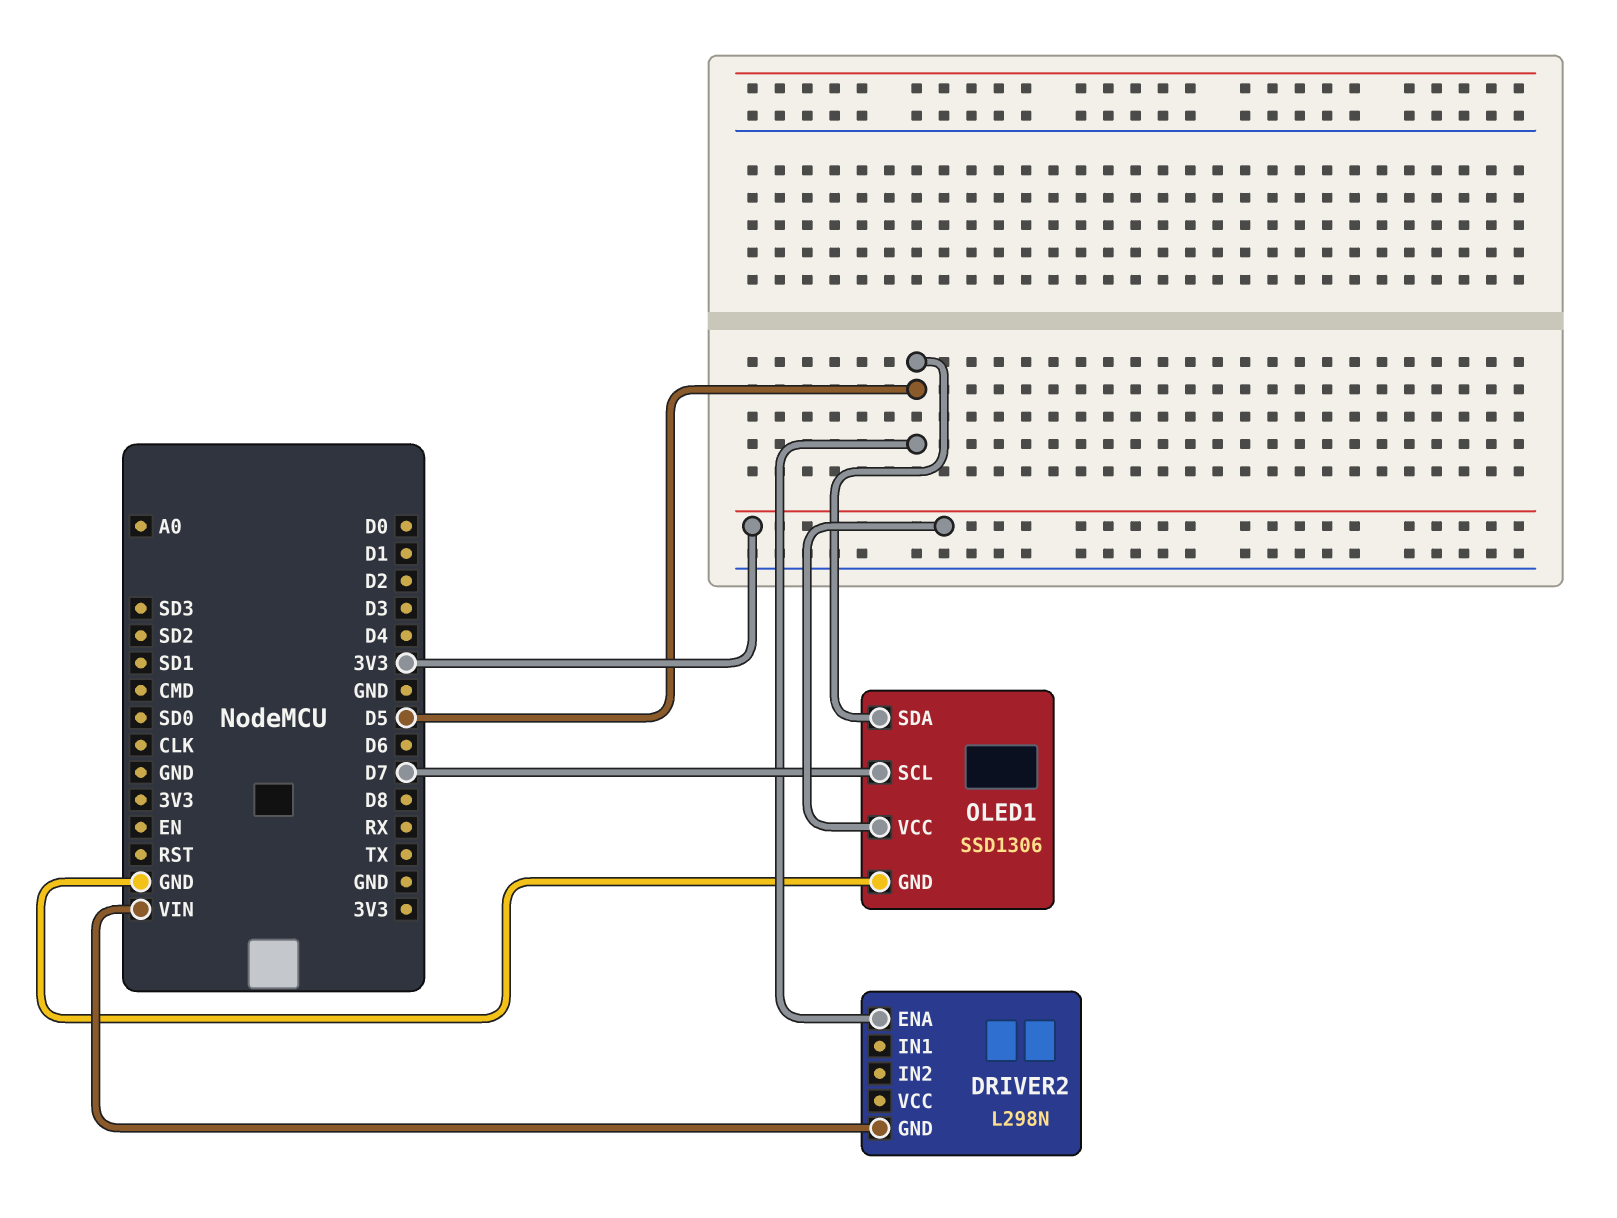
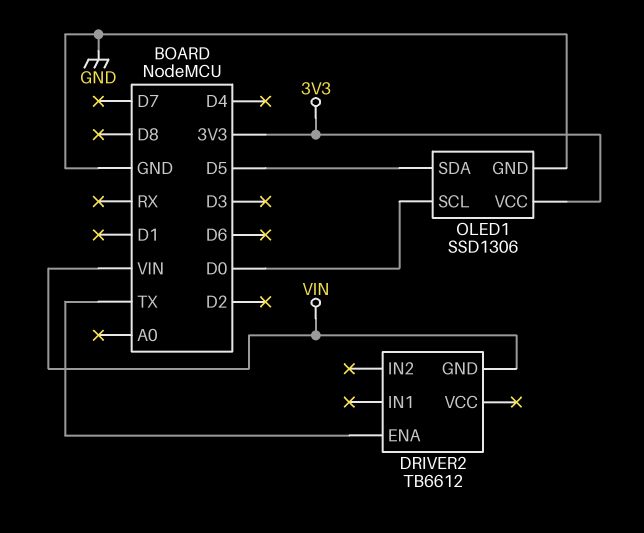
DRIVER2: L298N -> TB6612
DRIVER2 pin ENA: D5 -> TX
OLED1 pin SCL: D7 -> D0

